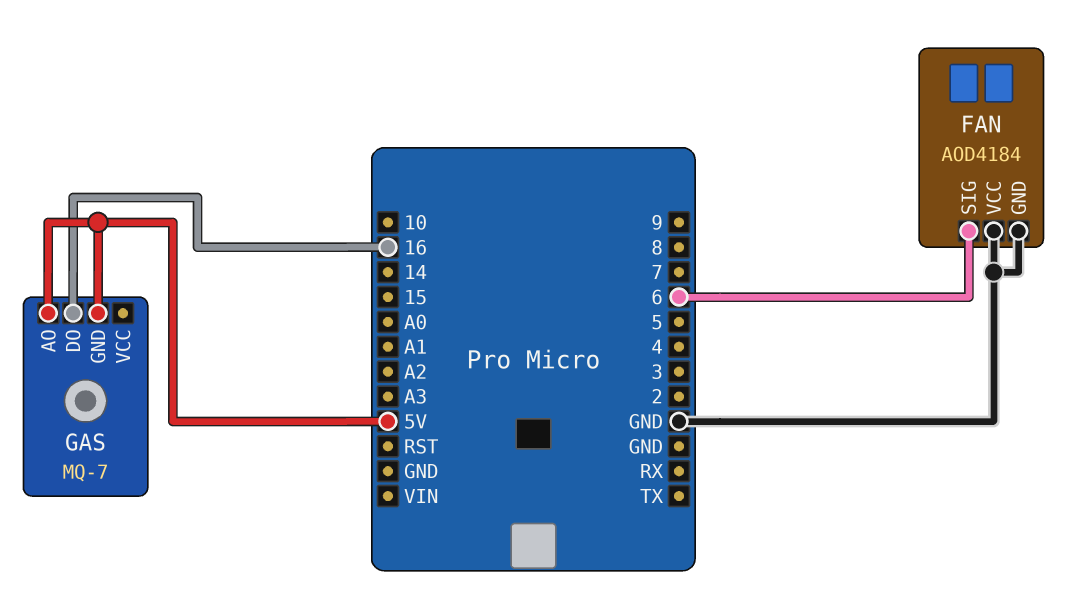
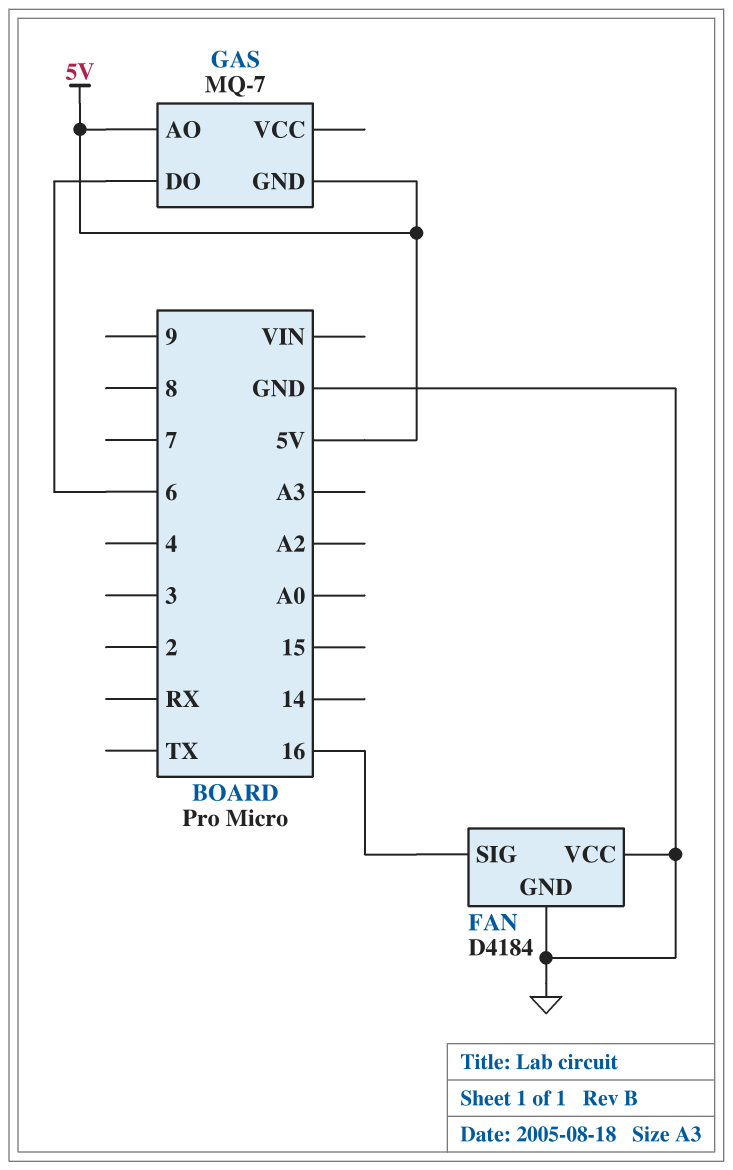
FAN: AOD4184 -> D4184
FAN pin SIG: 6 -> 16
GAS pin DO: 16 -> 6

